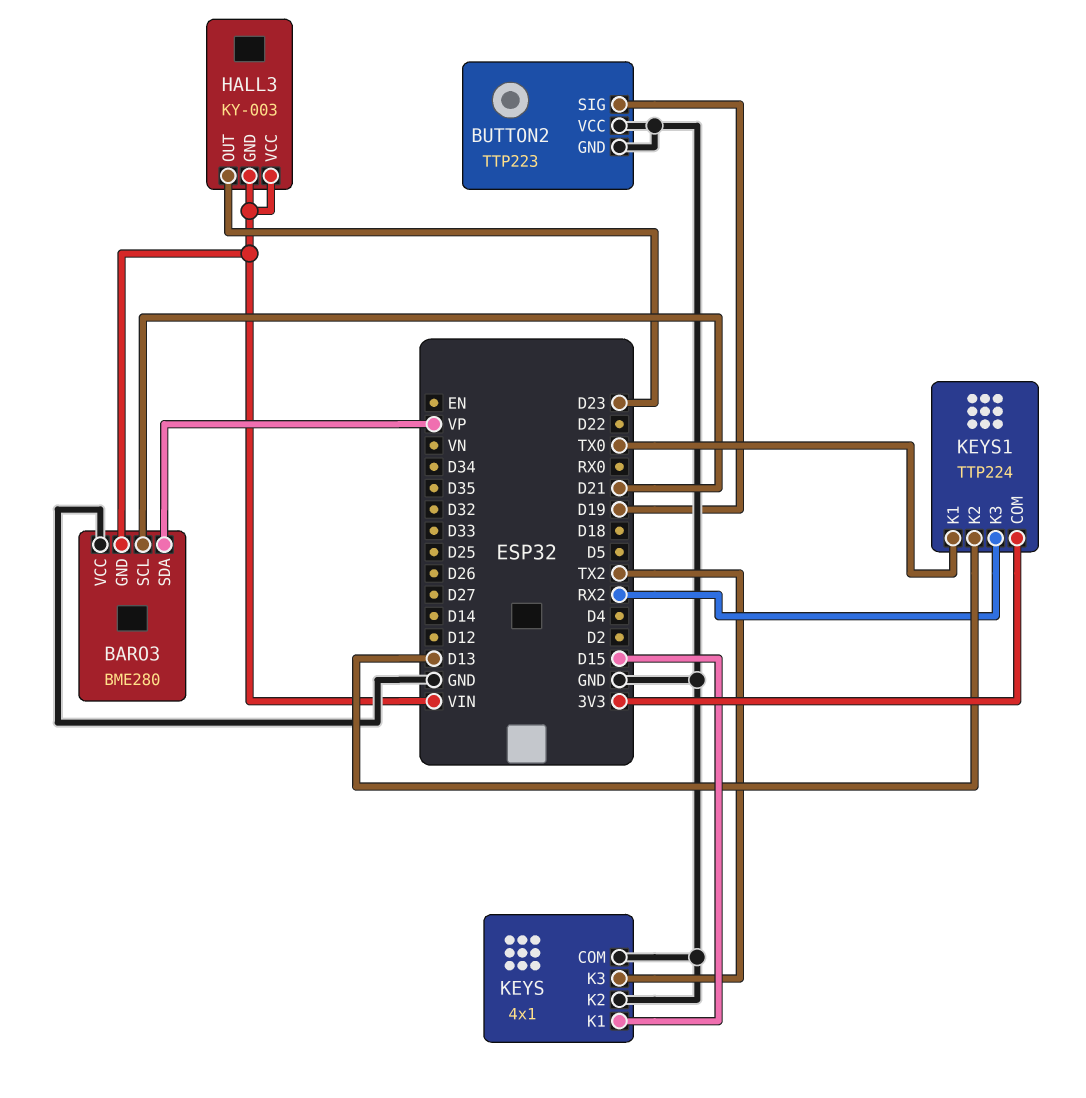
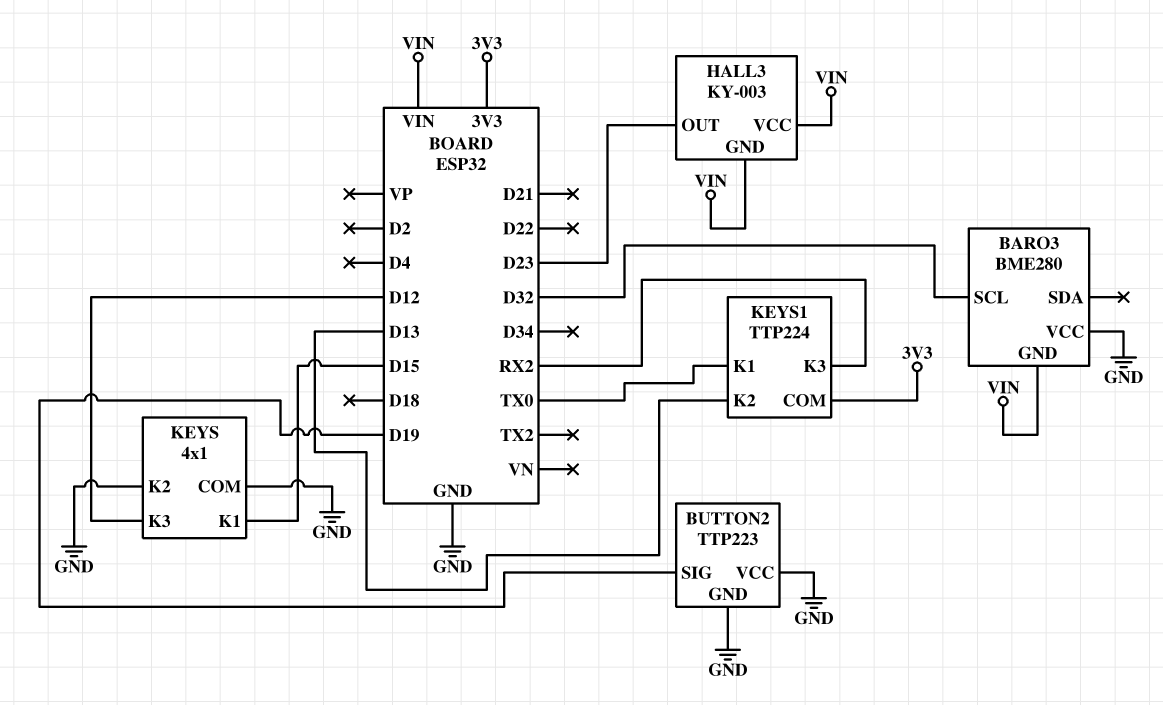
BARO3 pin SCL: D21 -> D32
BARO3 pin SDA: VP -> none
KEYS pin K3: TX2 -> D12

